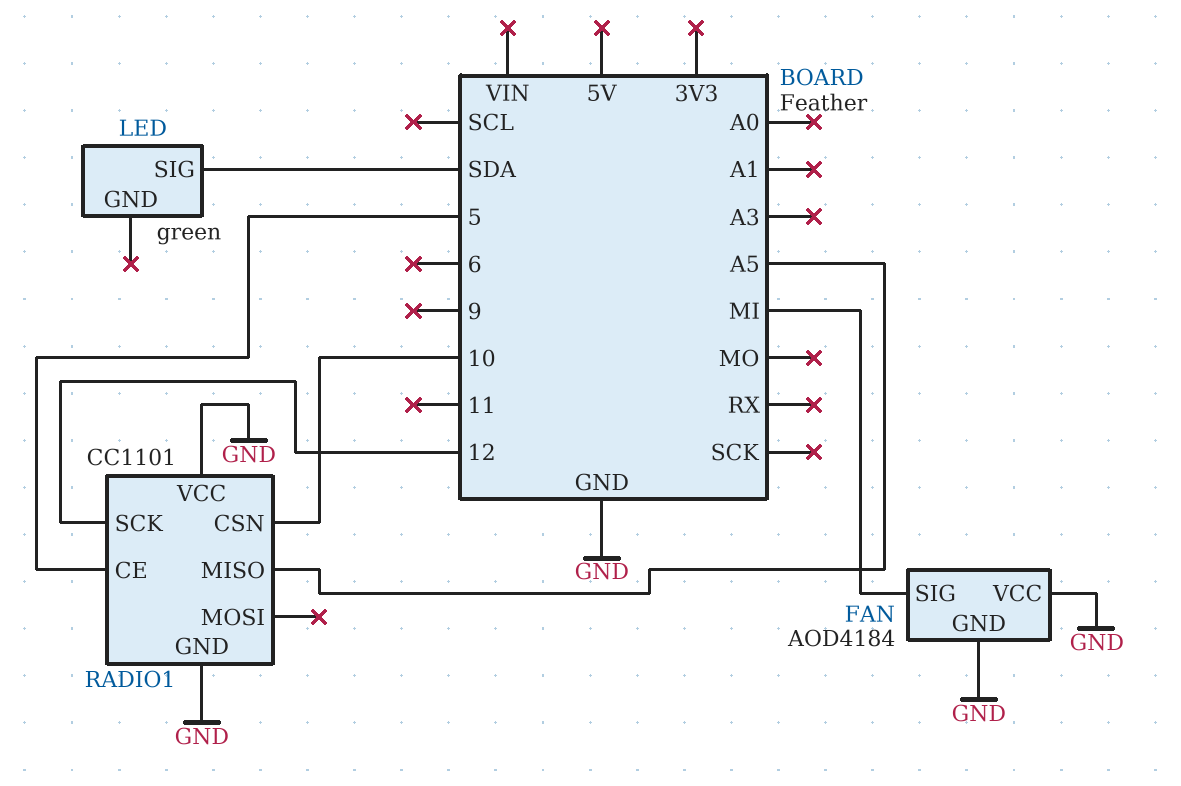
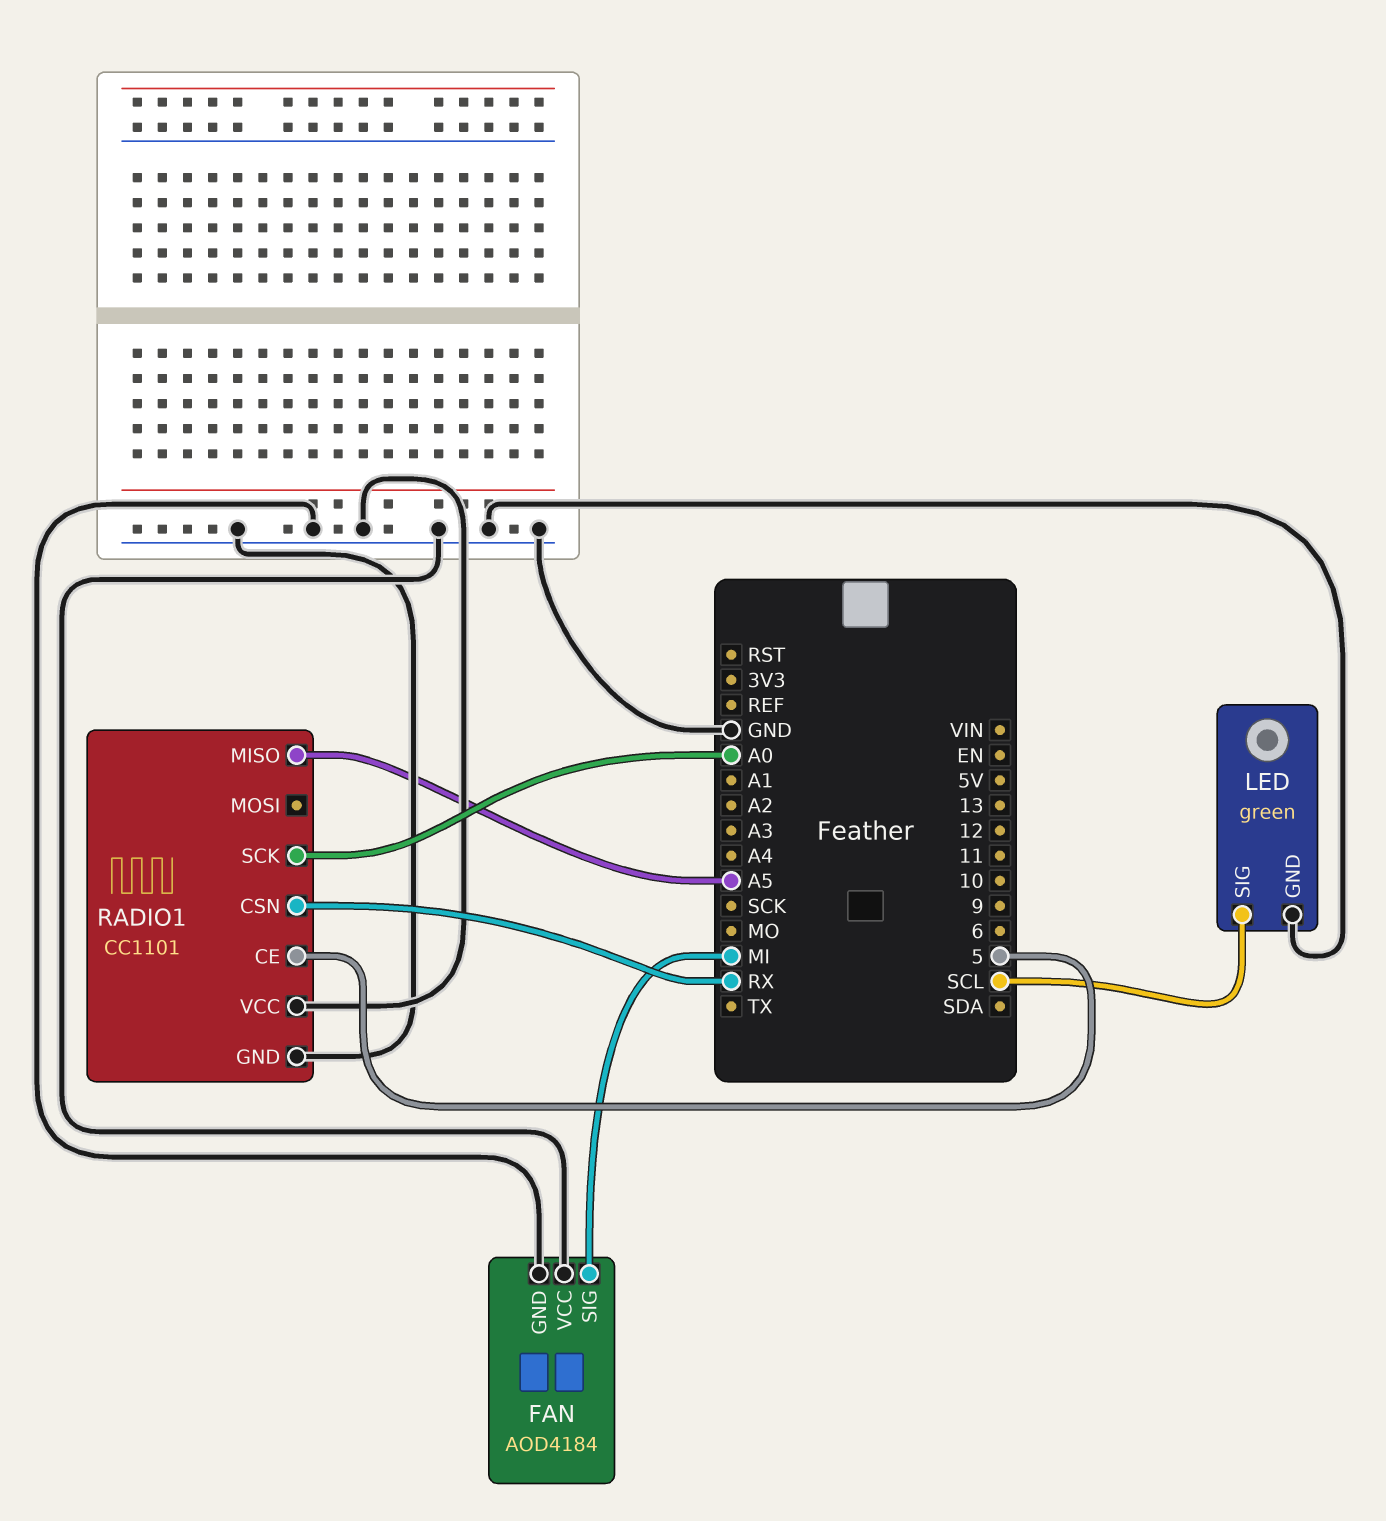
LED pin GND: none -> GND
LED pin SIG: SDA -> SCL
RADIO1 pin CSN: 10 -> RX
RADIO1 pin SCK: 12 -> A0

